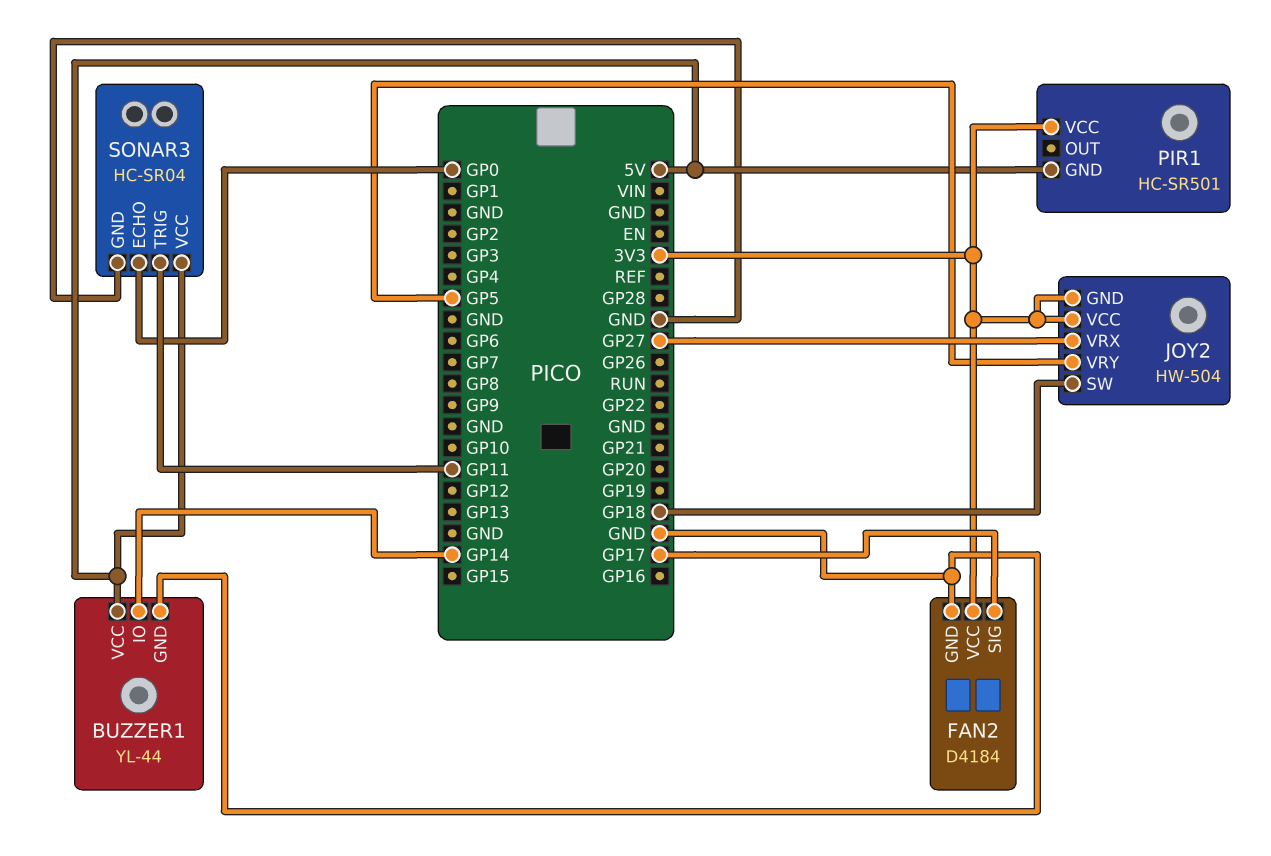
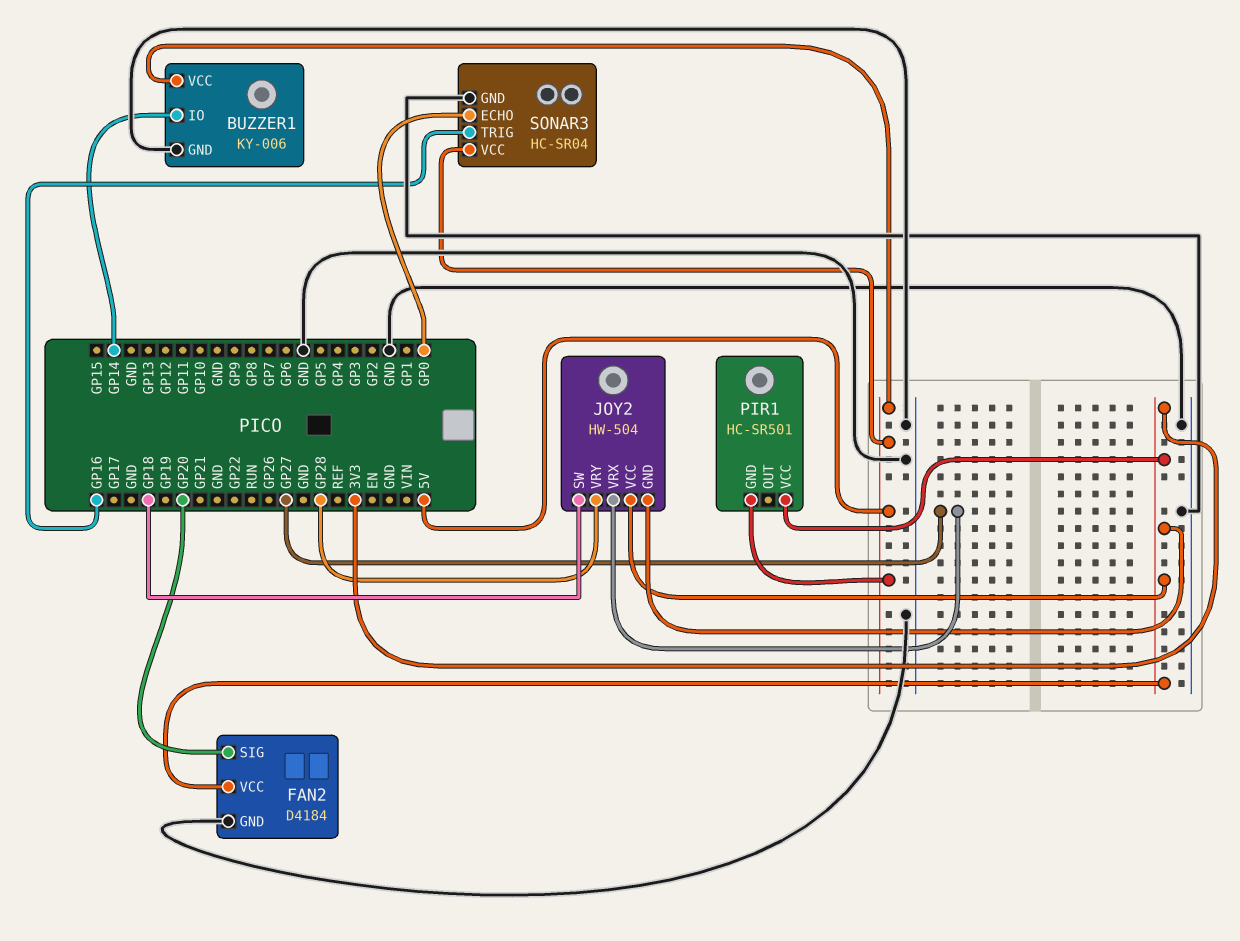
BUZZER1: YL-44 -> KY-006
FAN2 pin SIG: GP17 -> GP20
JOY2 pin VRY: GP5 -> GP28
SONAR3 pin TRIG: GP11 -> GP16

